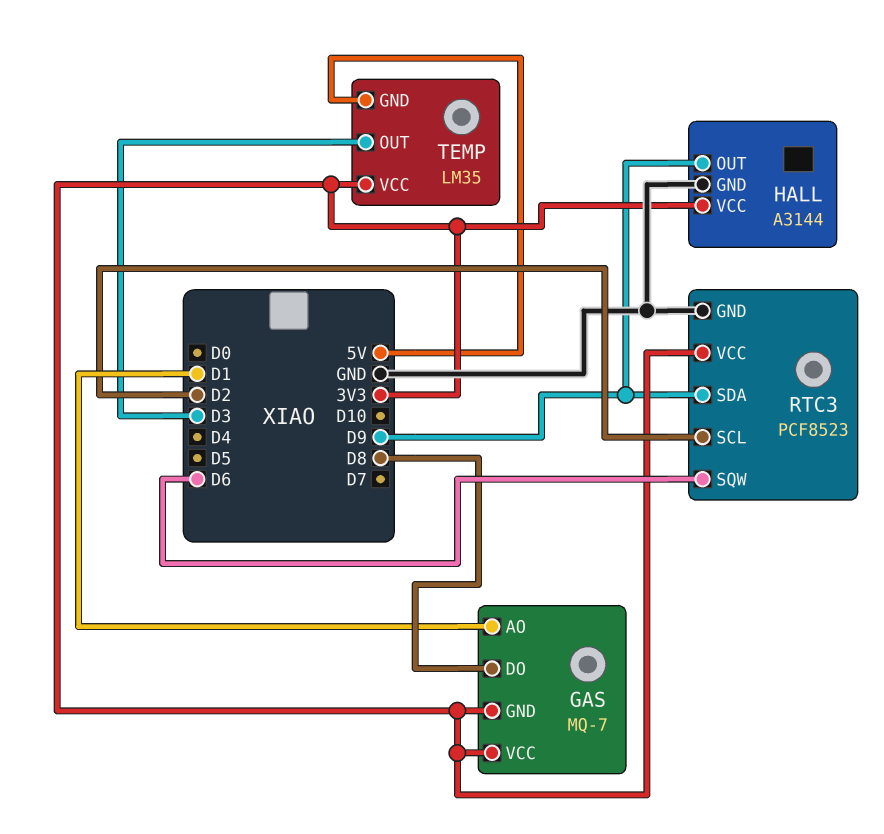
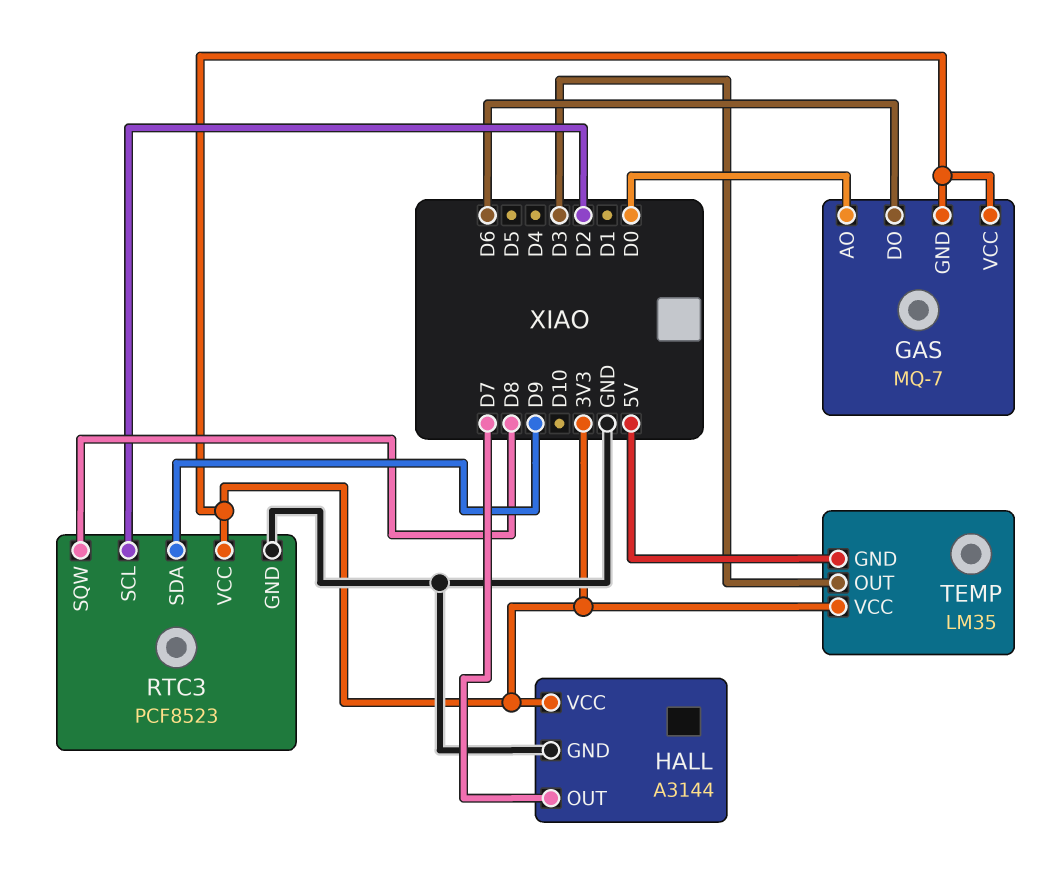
GAS pin AO: D1 -> D0
GAS pin DO: D8 -> D6
HALL pin OUT: D9 -> D7
RTC3 pin SQW: D6 -> D8

